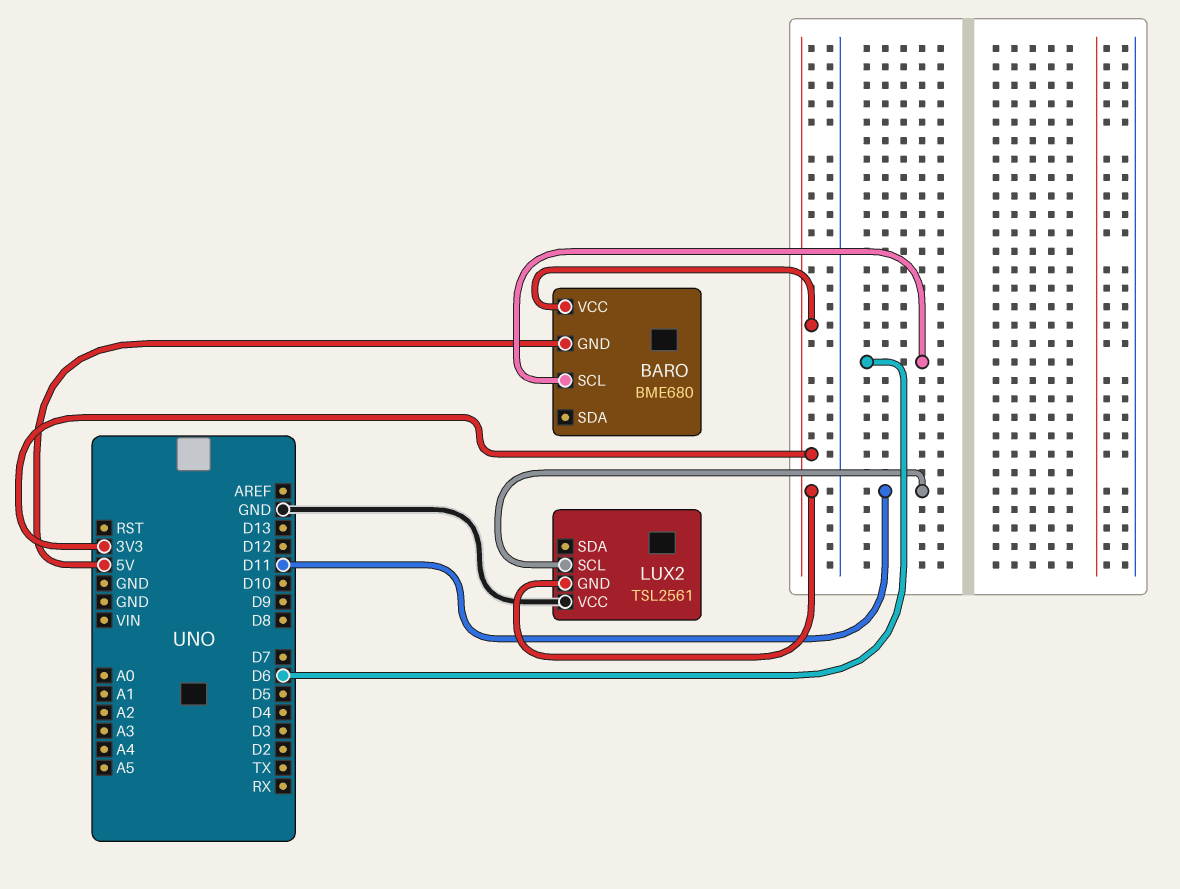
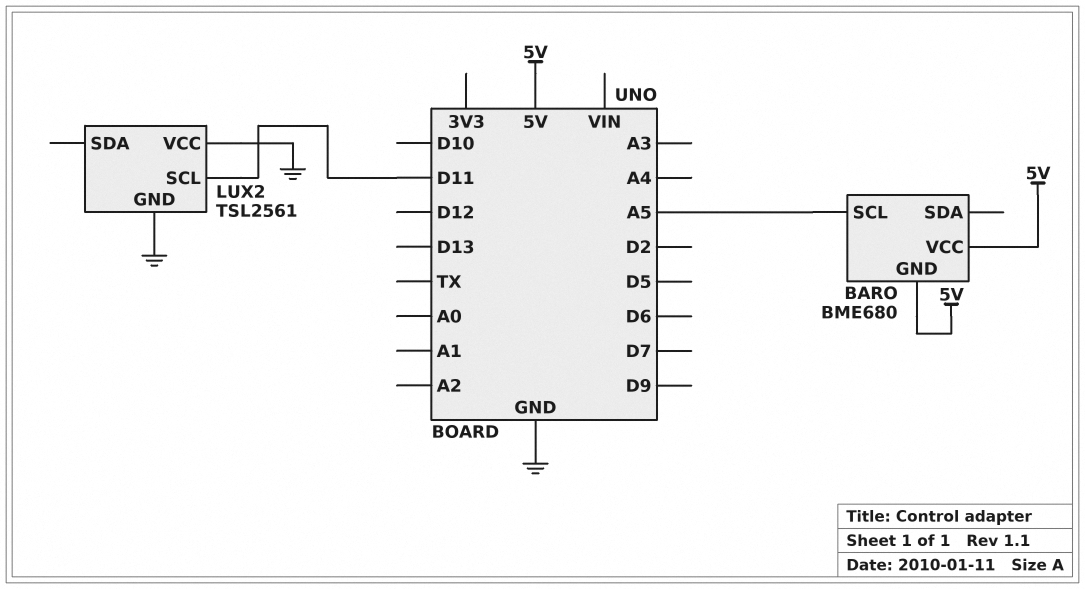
BARO pin SCL: D6 -> A5
BARO pin VCC: 3V3 -> 5V
LUX2 pin GND: 3V3 -> GND

